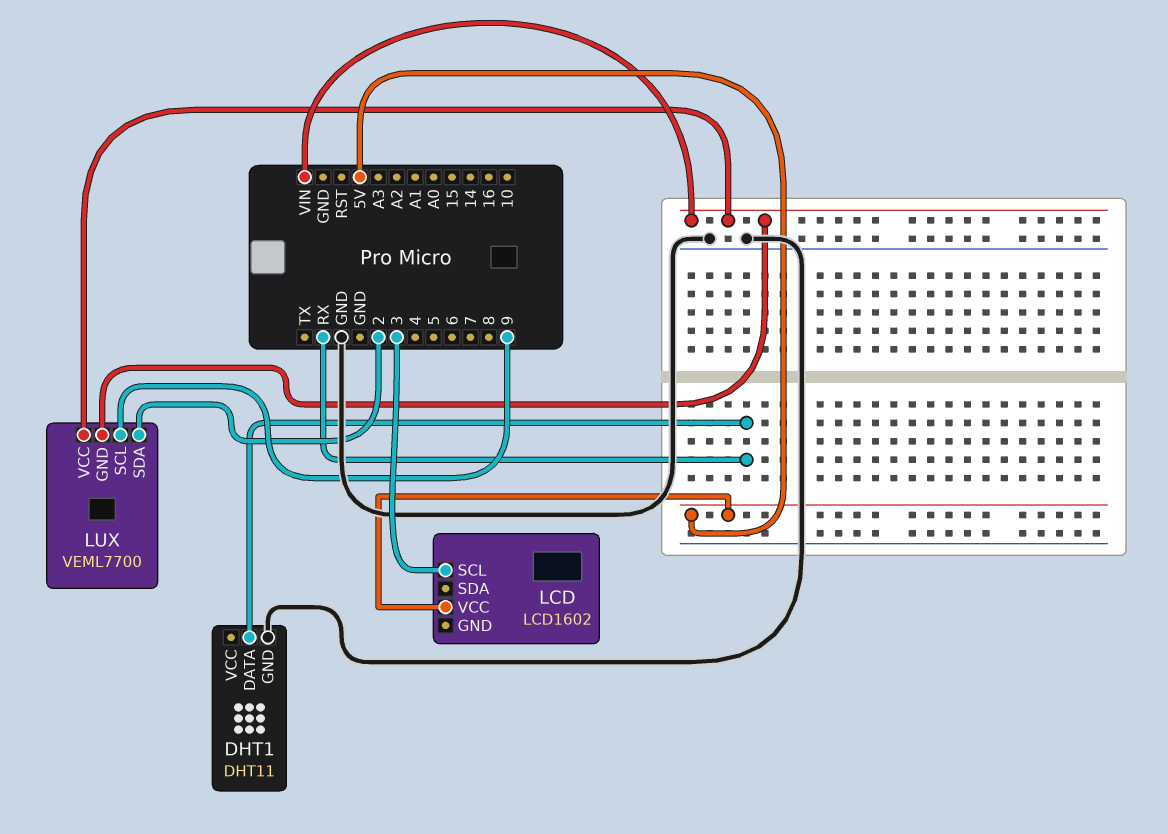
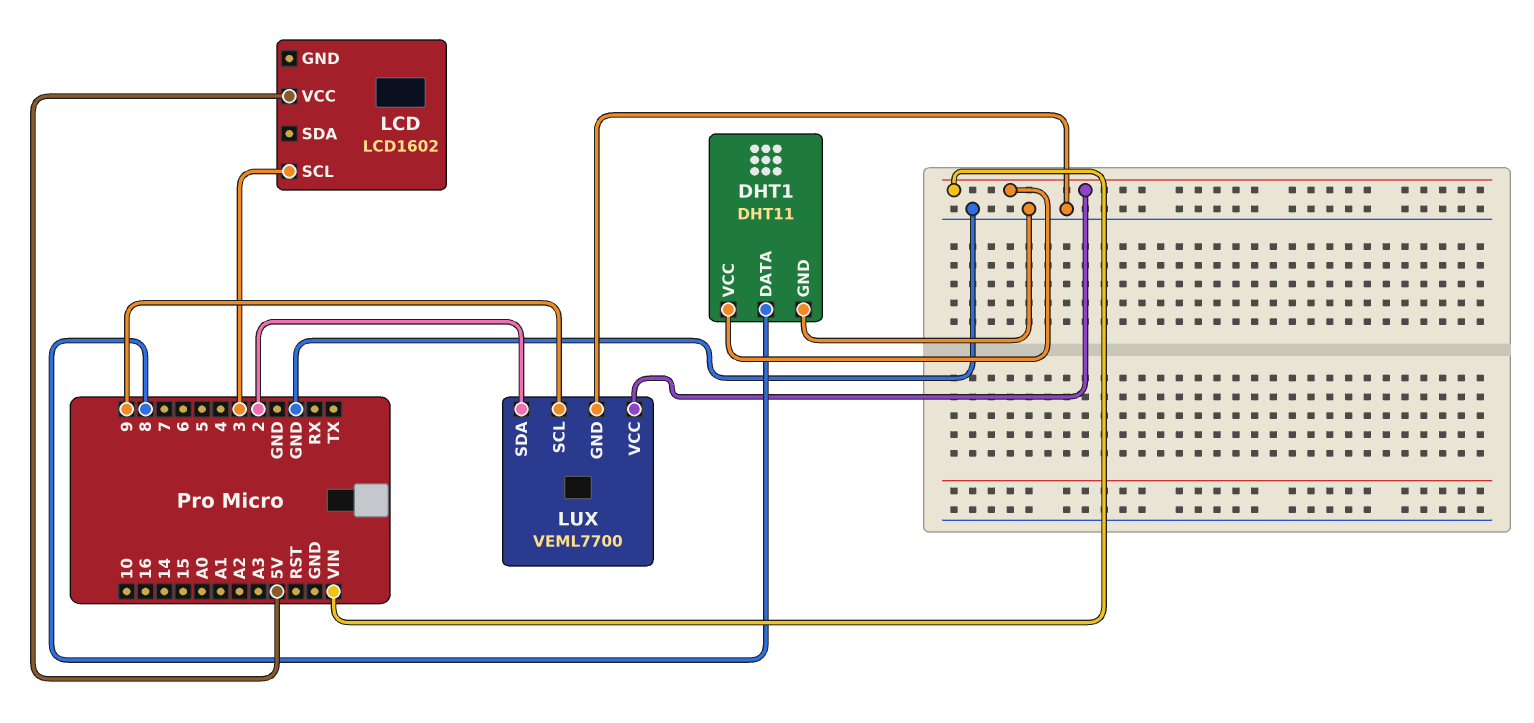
DHT1 pin DATA: RX -> 8
DHT1 pin VCC: none -> VIN
LUX pin GND: VIN -> GND

